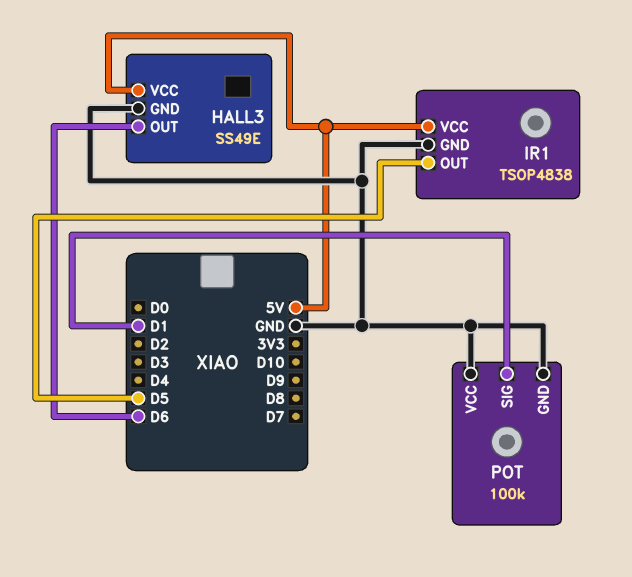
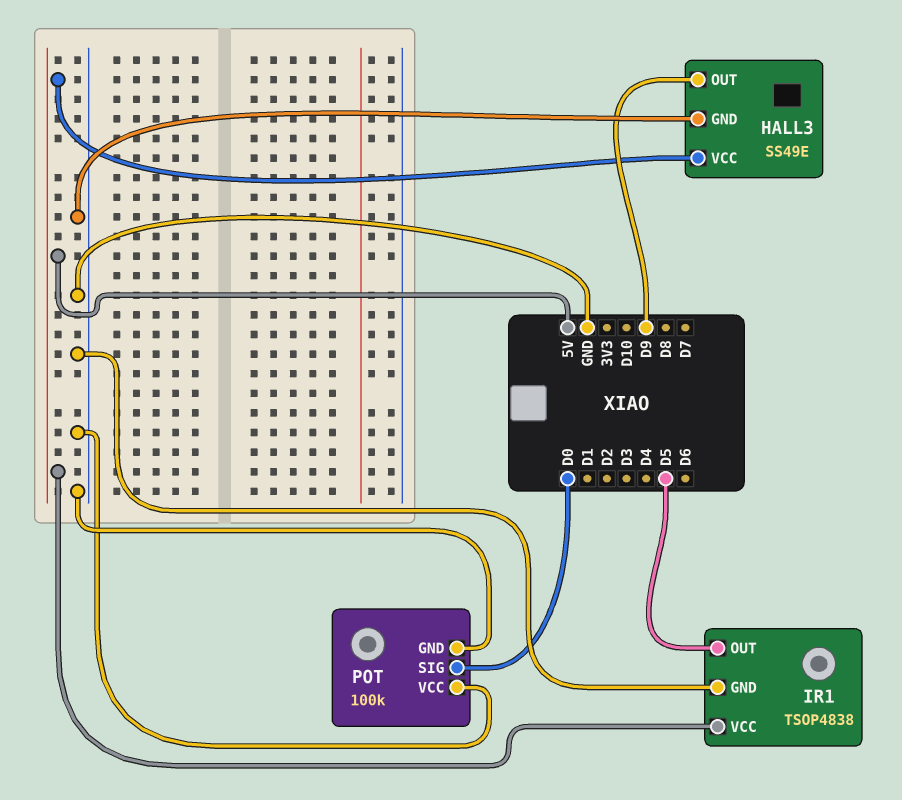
HALL3 pin OUT: D6 -> D9
POT pin SIG: D1 -> D0

